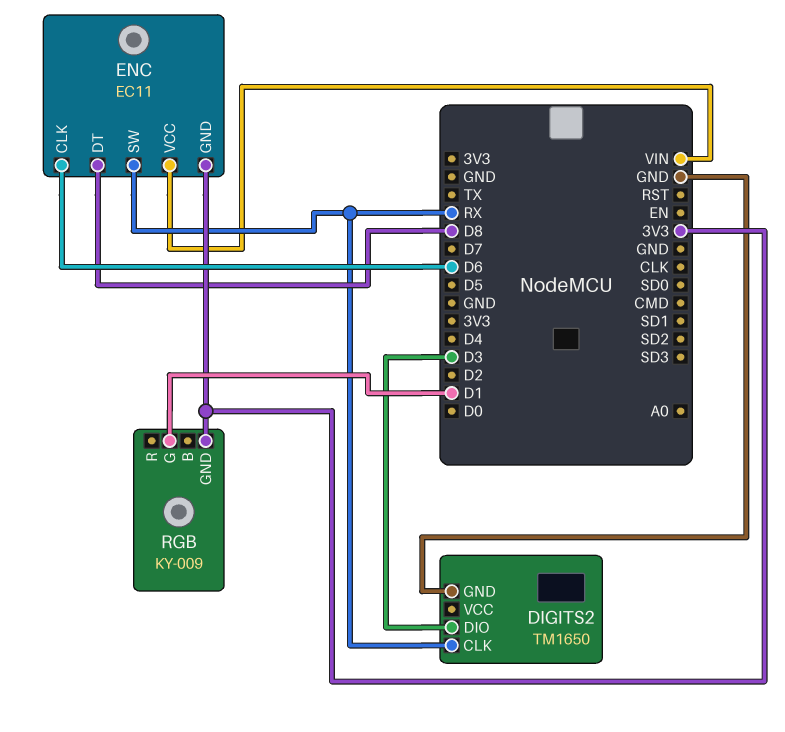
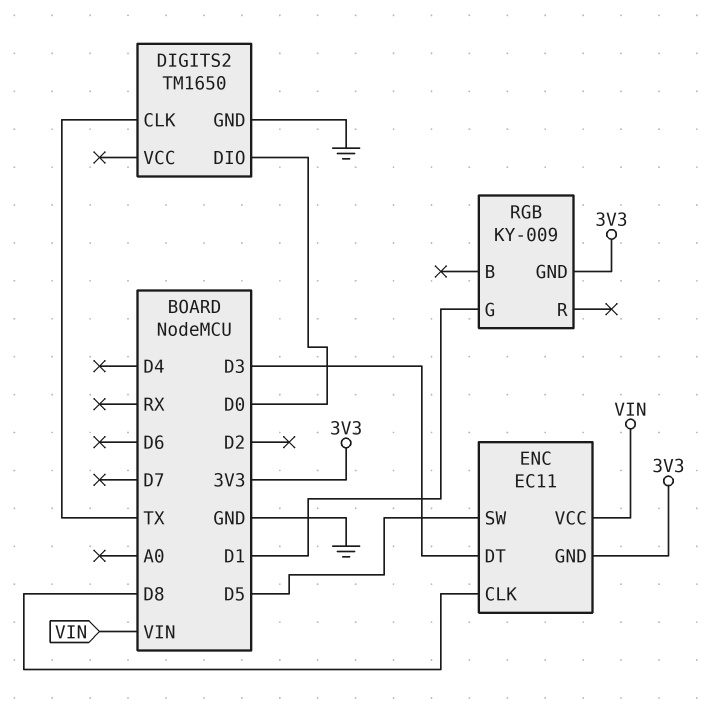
DIGITS2 pin CLK: RX -> TX
DIGITS2 pin DIO: D3 -> D0
ENC pin CLK: D6 -> D8
ENC pin DT: D8 -> D3
ENC pin SW: RX -> D5

